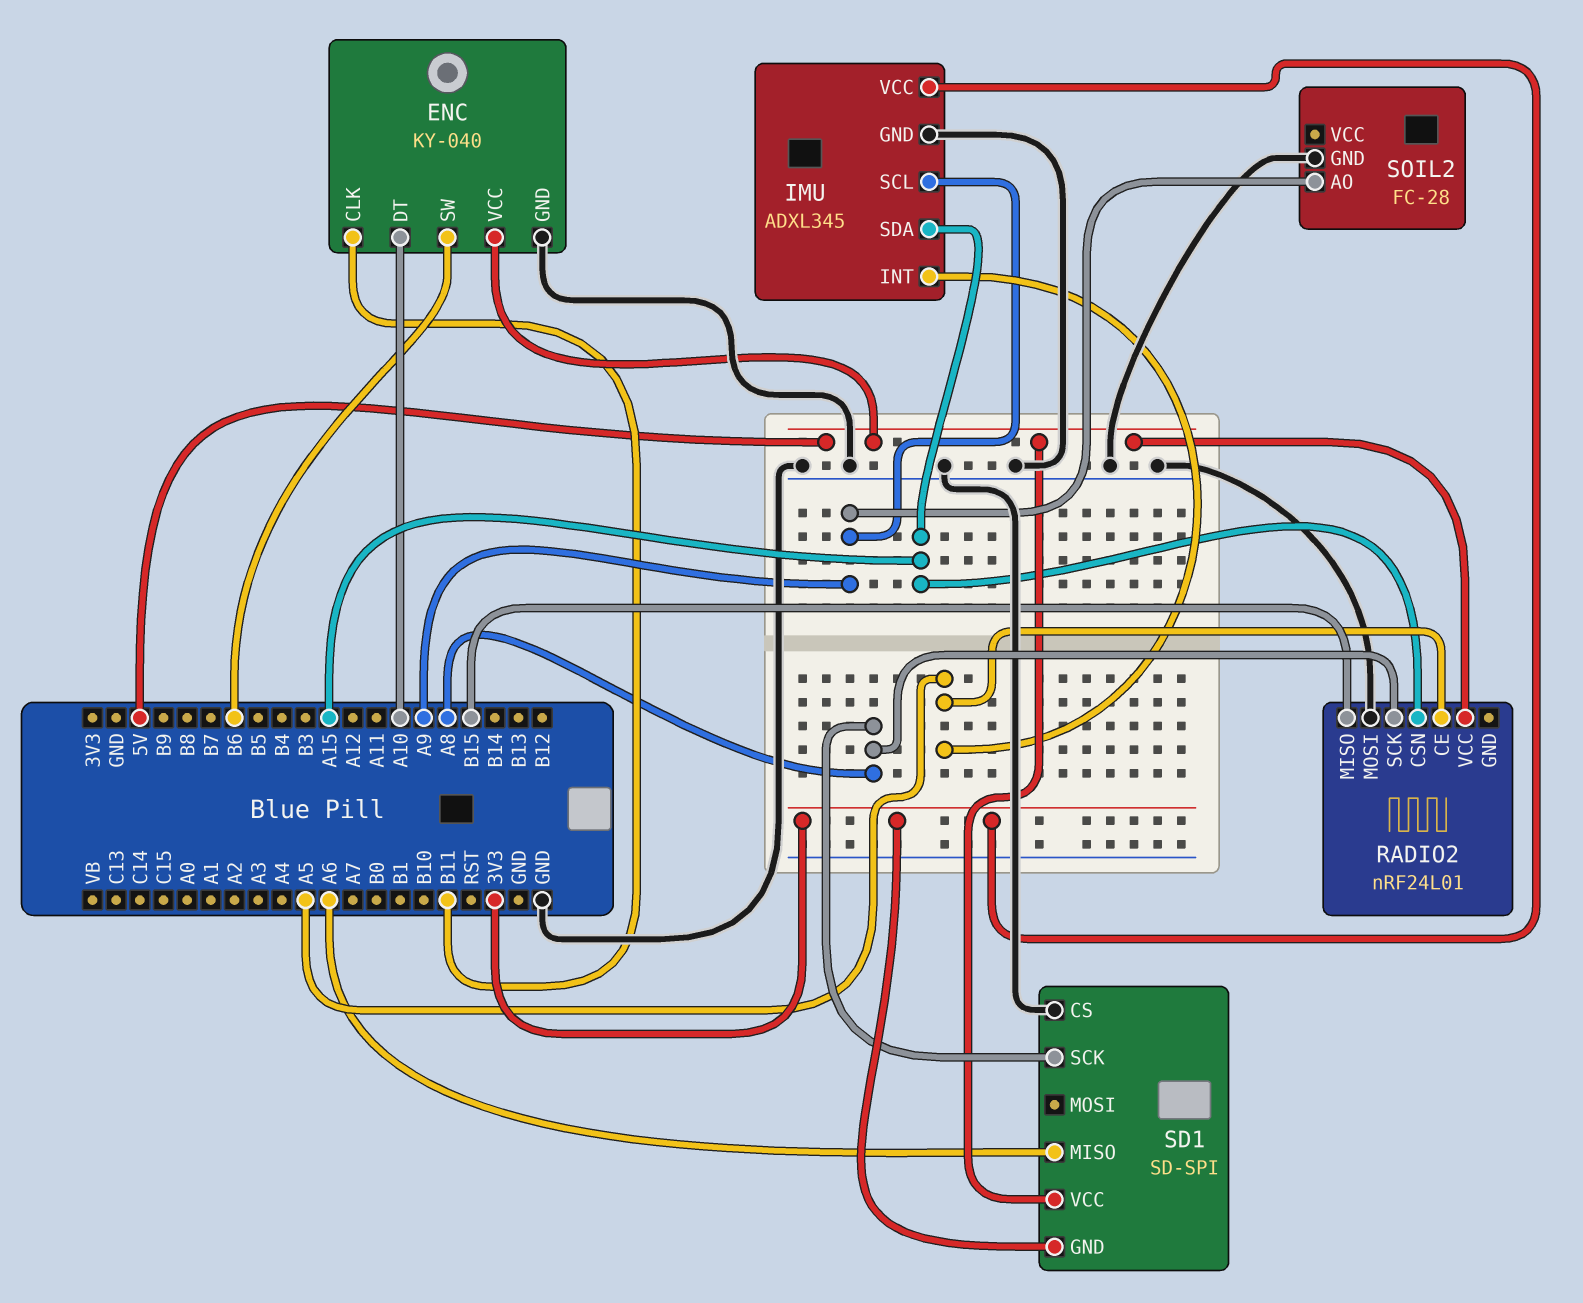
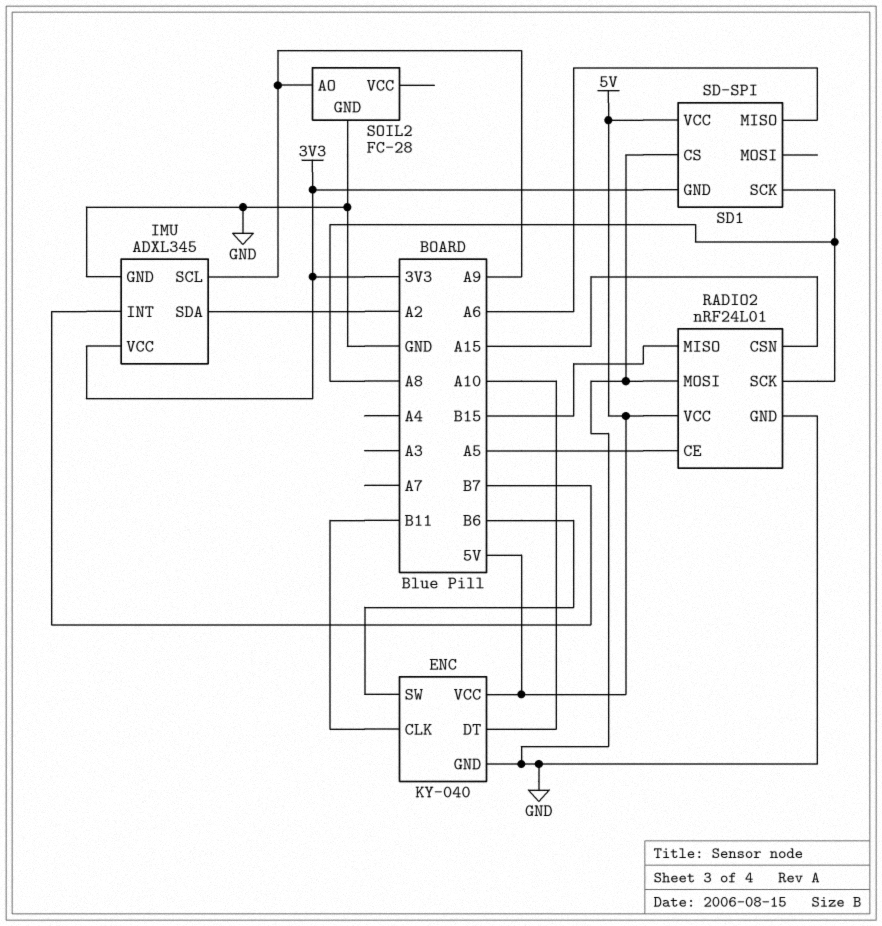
IMU pin INT: A5 -> B7
IMU pin SDA: A15 -> A2
RADIO2 pin GND: none -> GND

